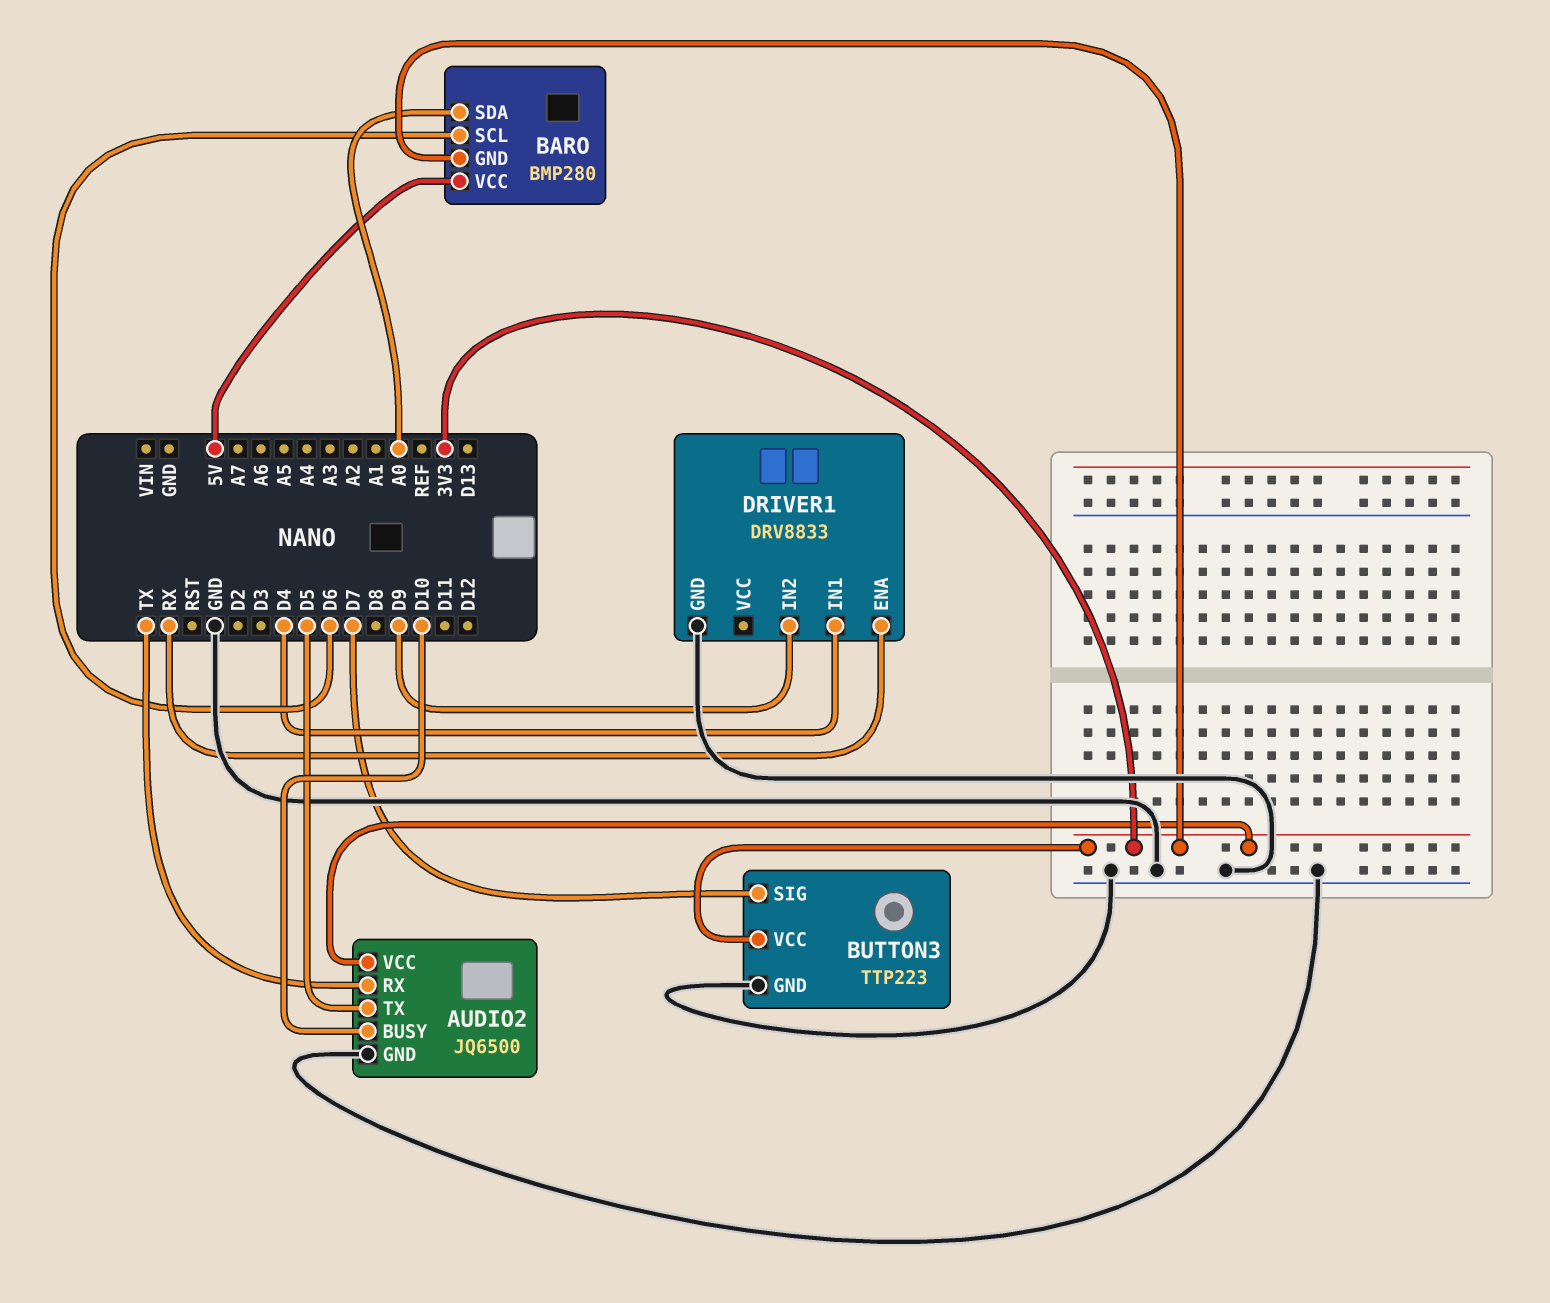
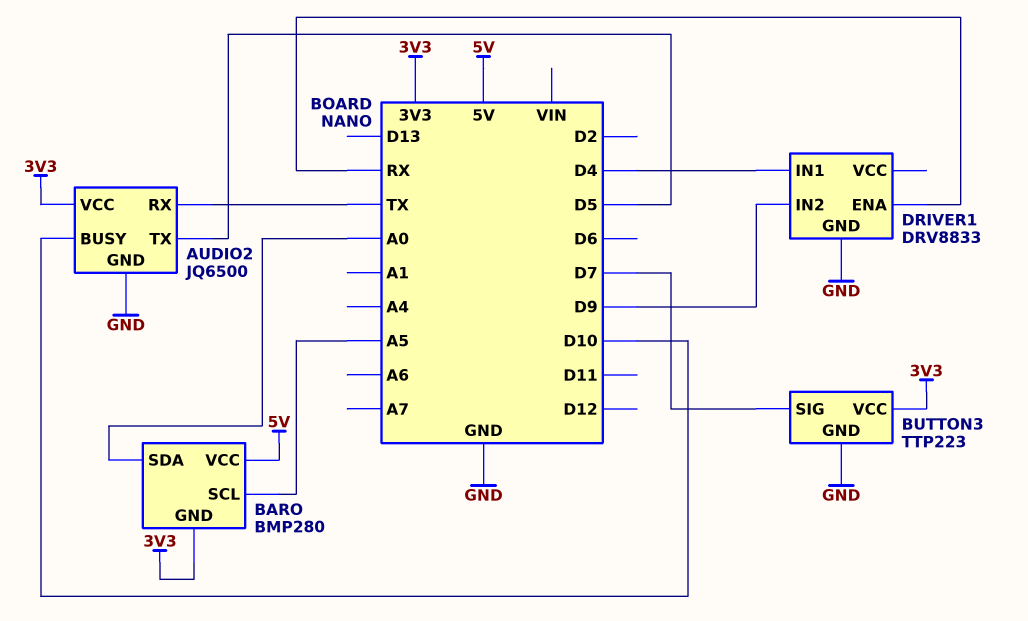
BARO pin SCL: D6 -> A5

